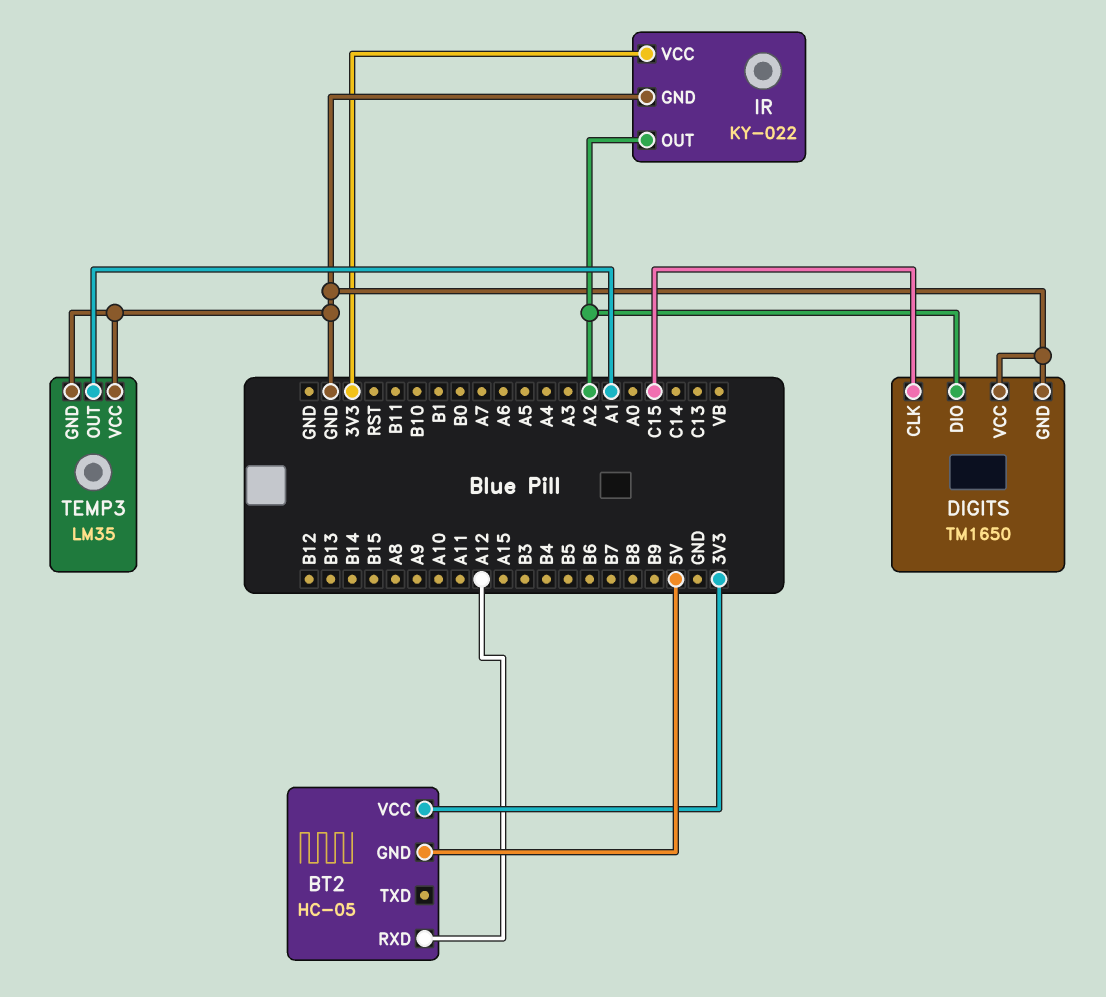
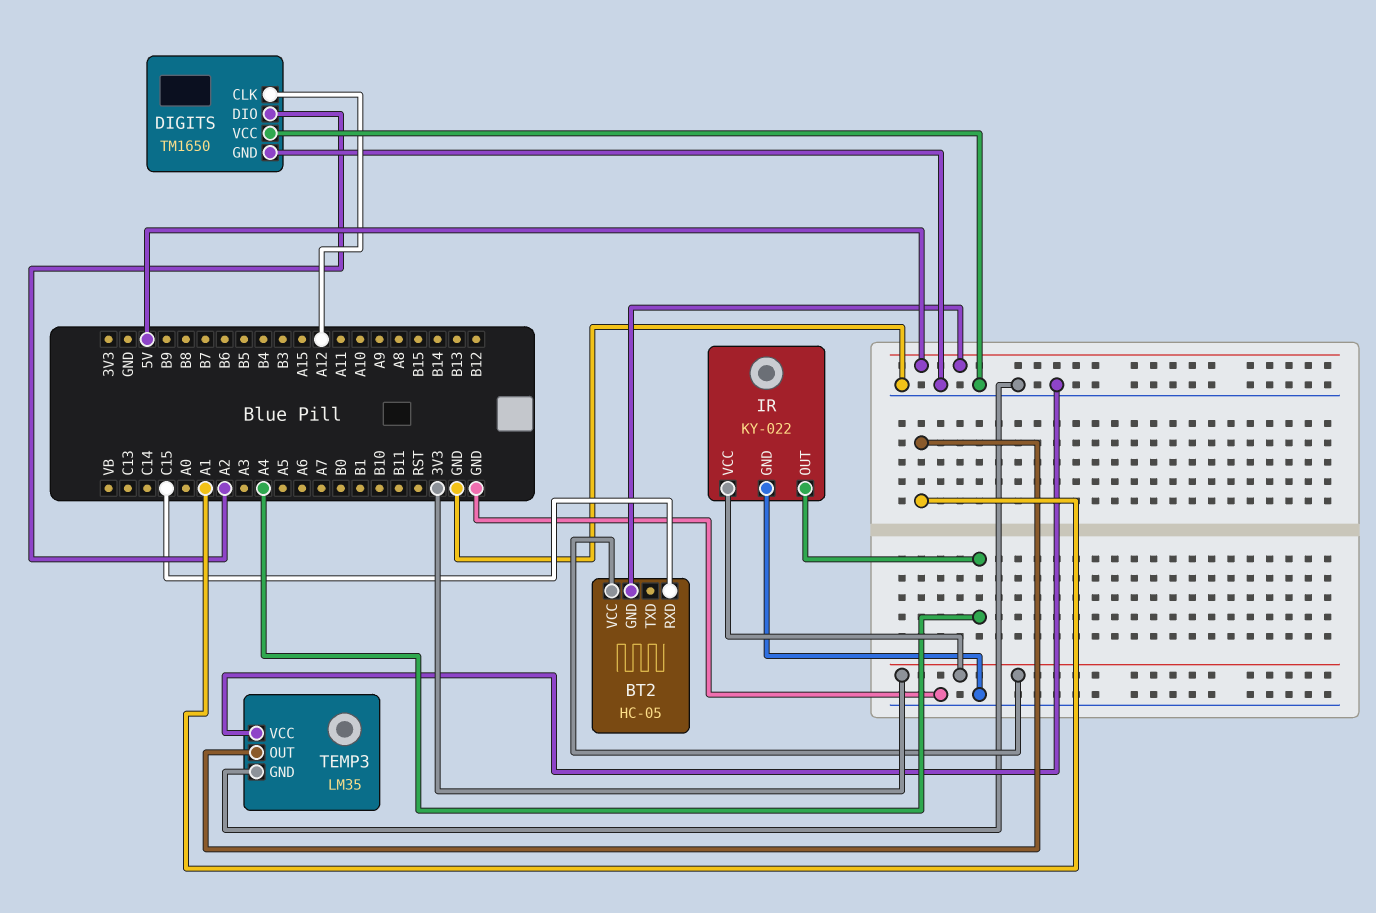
BT2 pin RXD: A12 -> C15
DIGITS pin CLK: C15 -> A12
IR pin OUT: A2 -> A4

